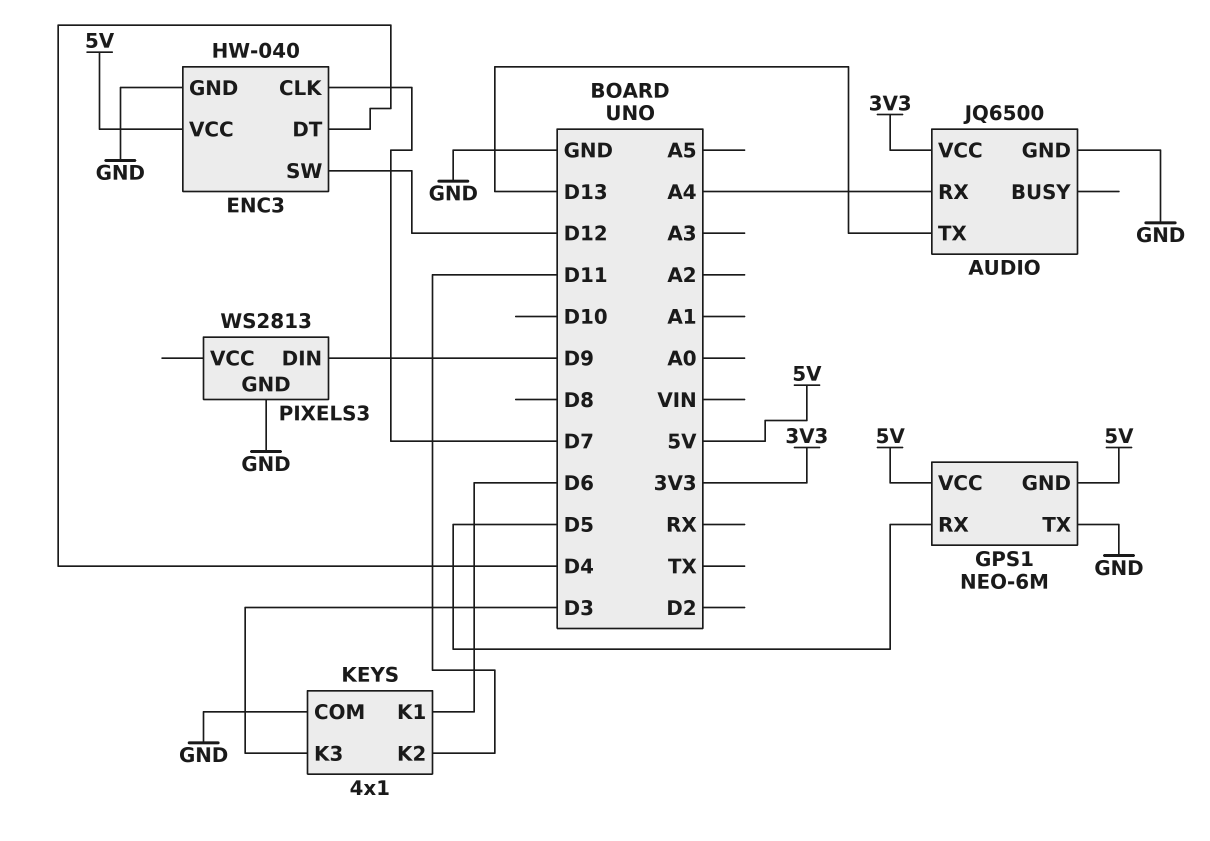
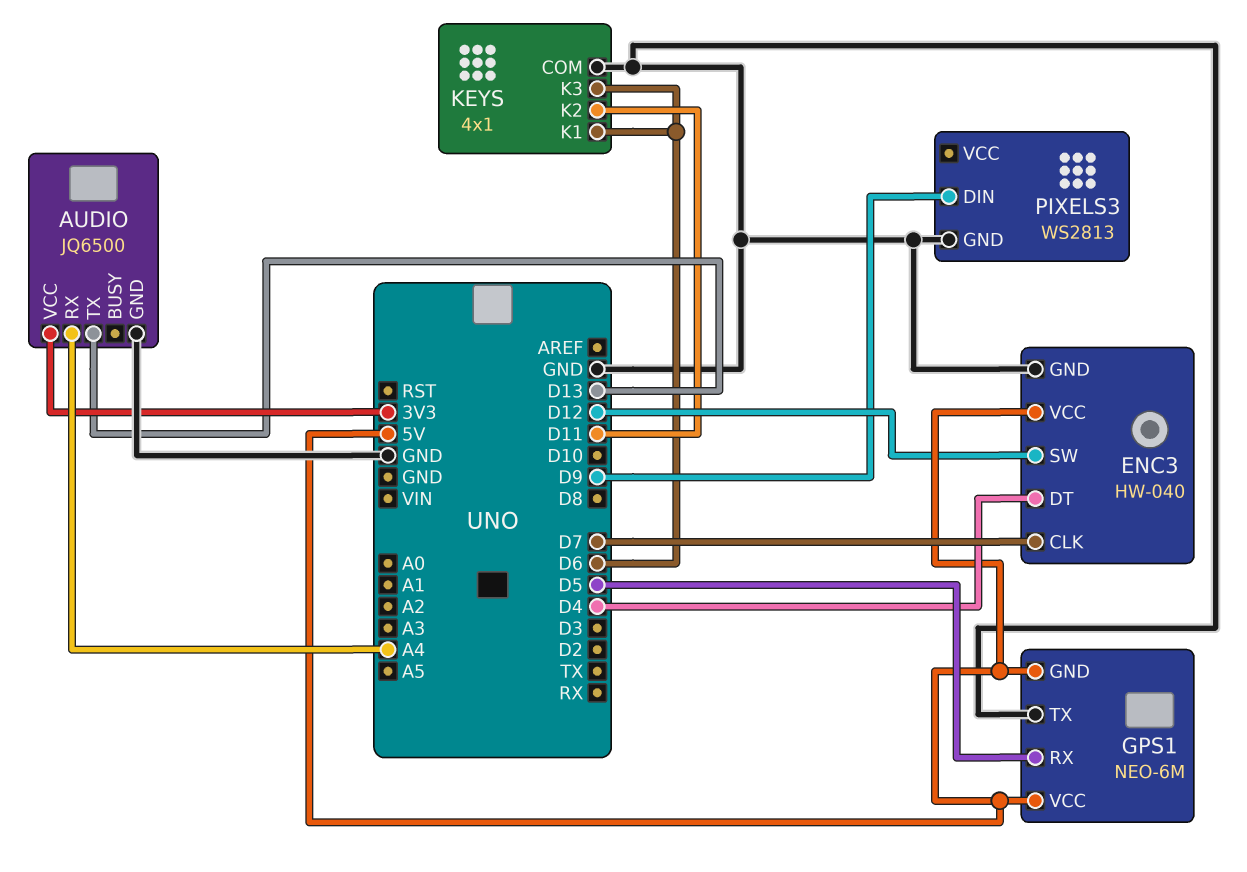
KEYS pin K3: D3 -> D6

